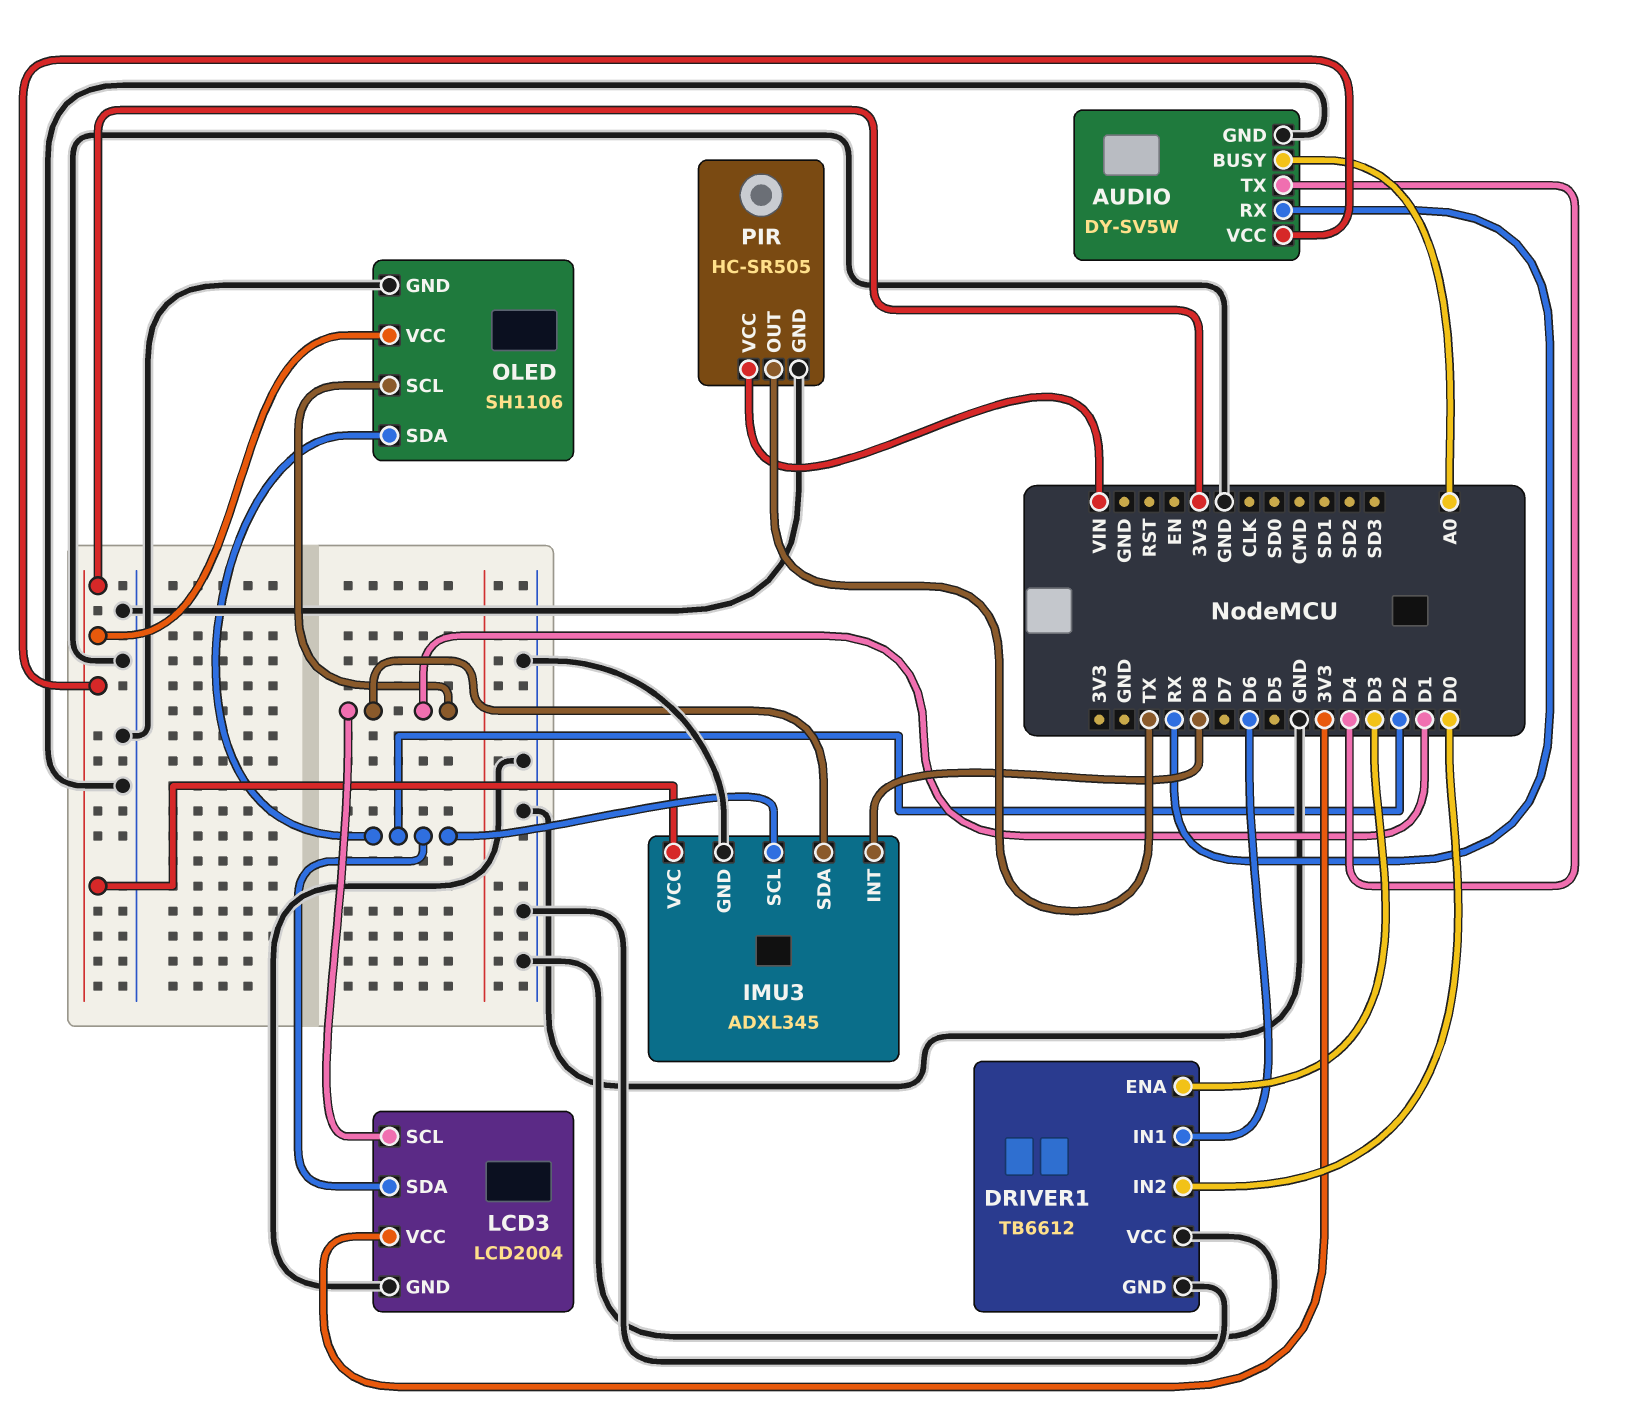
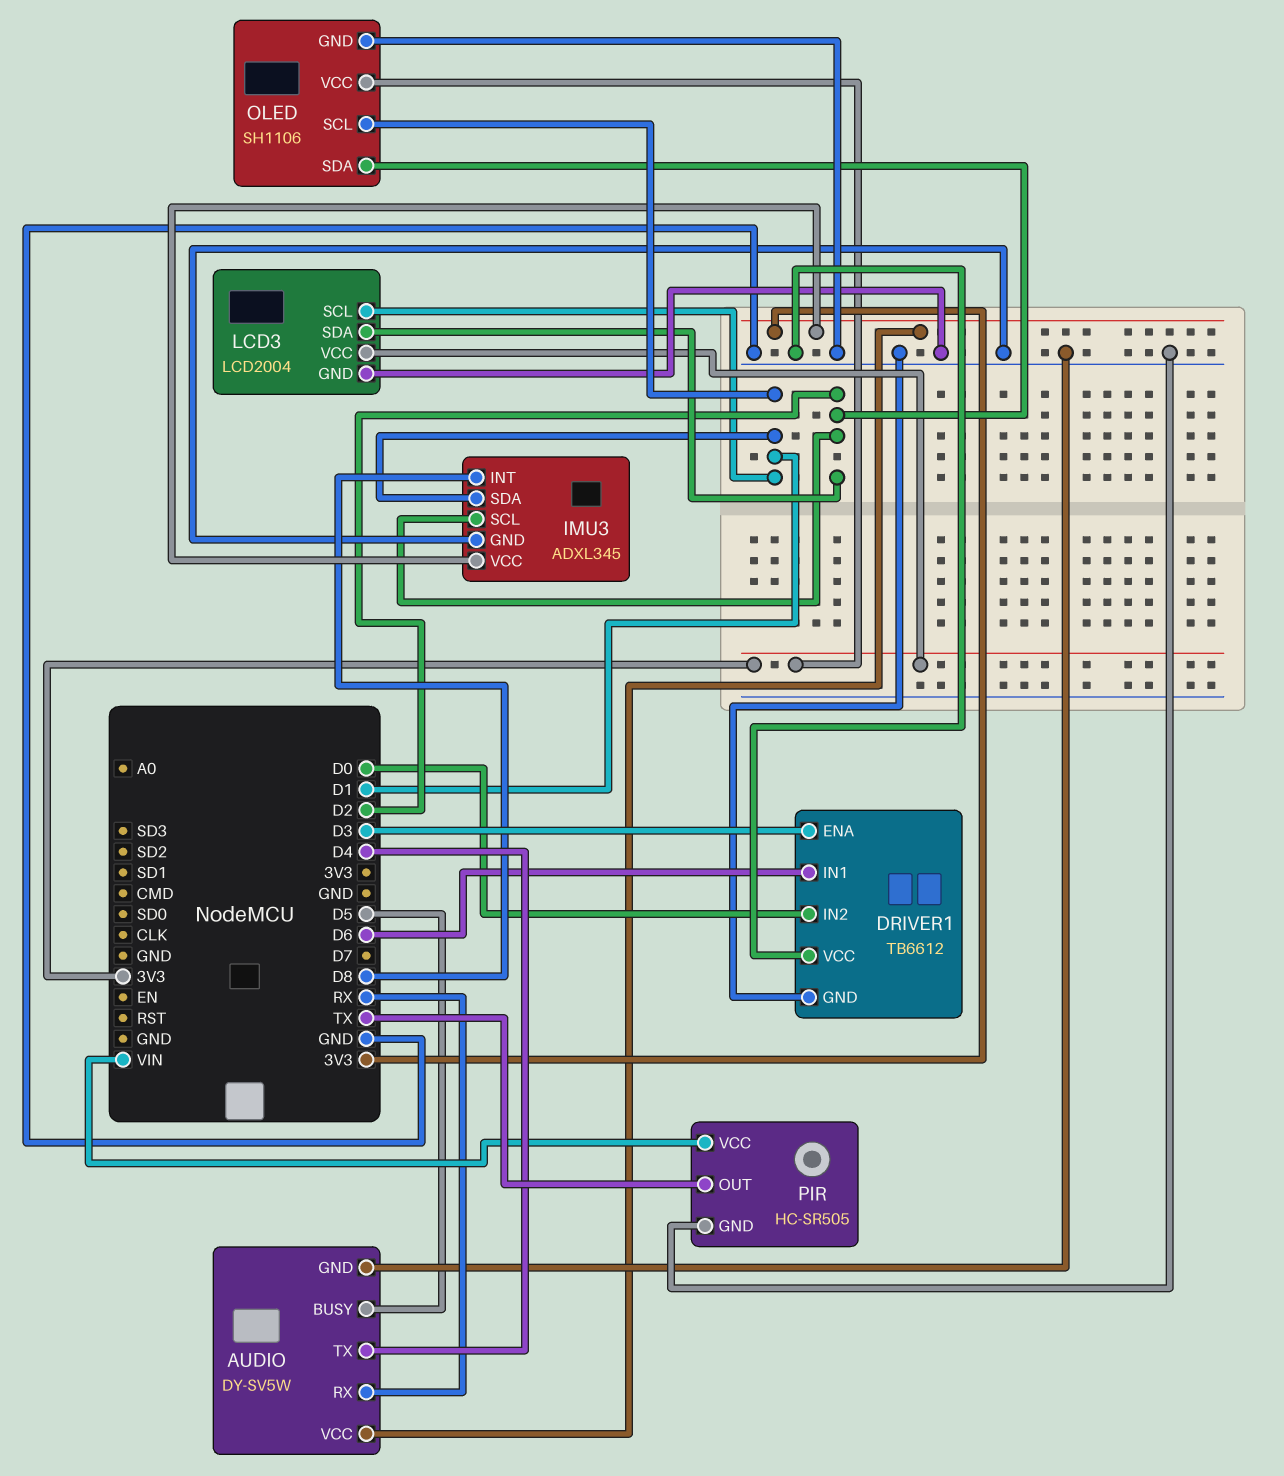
AUDIO pin BUSY: A0 -> D5

